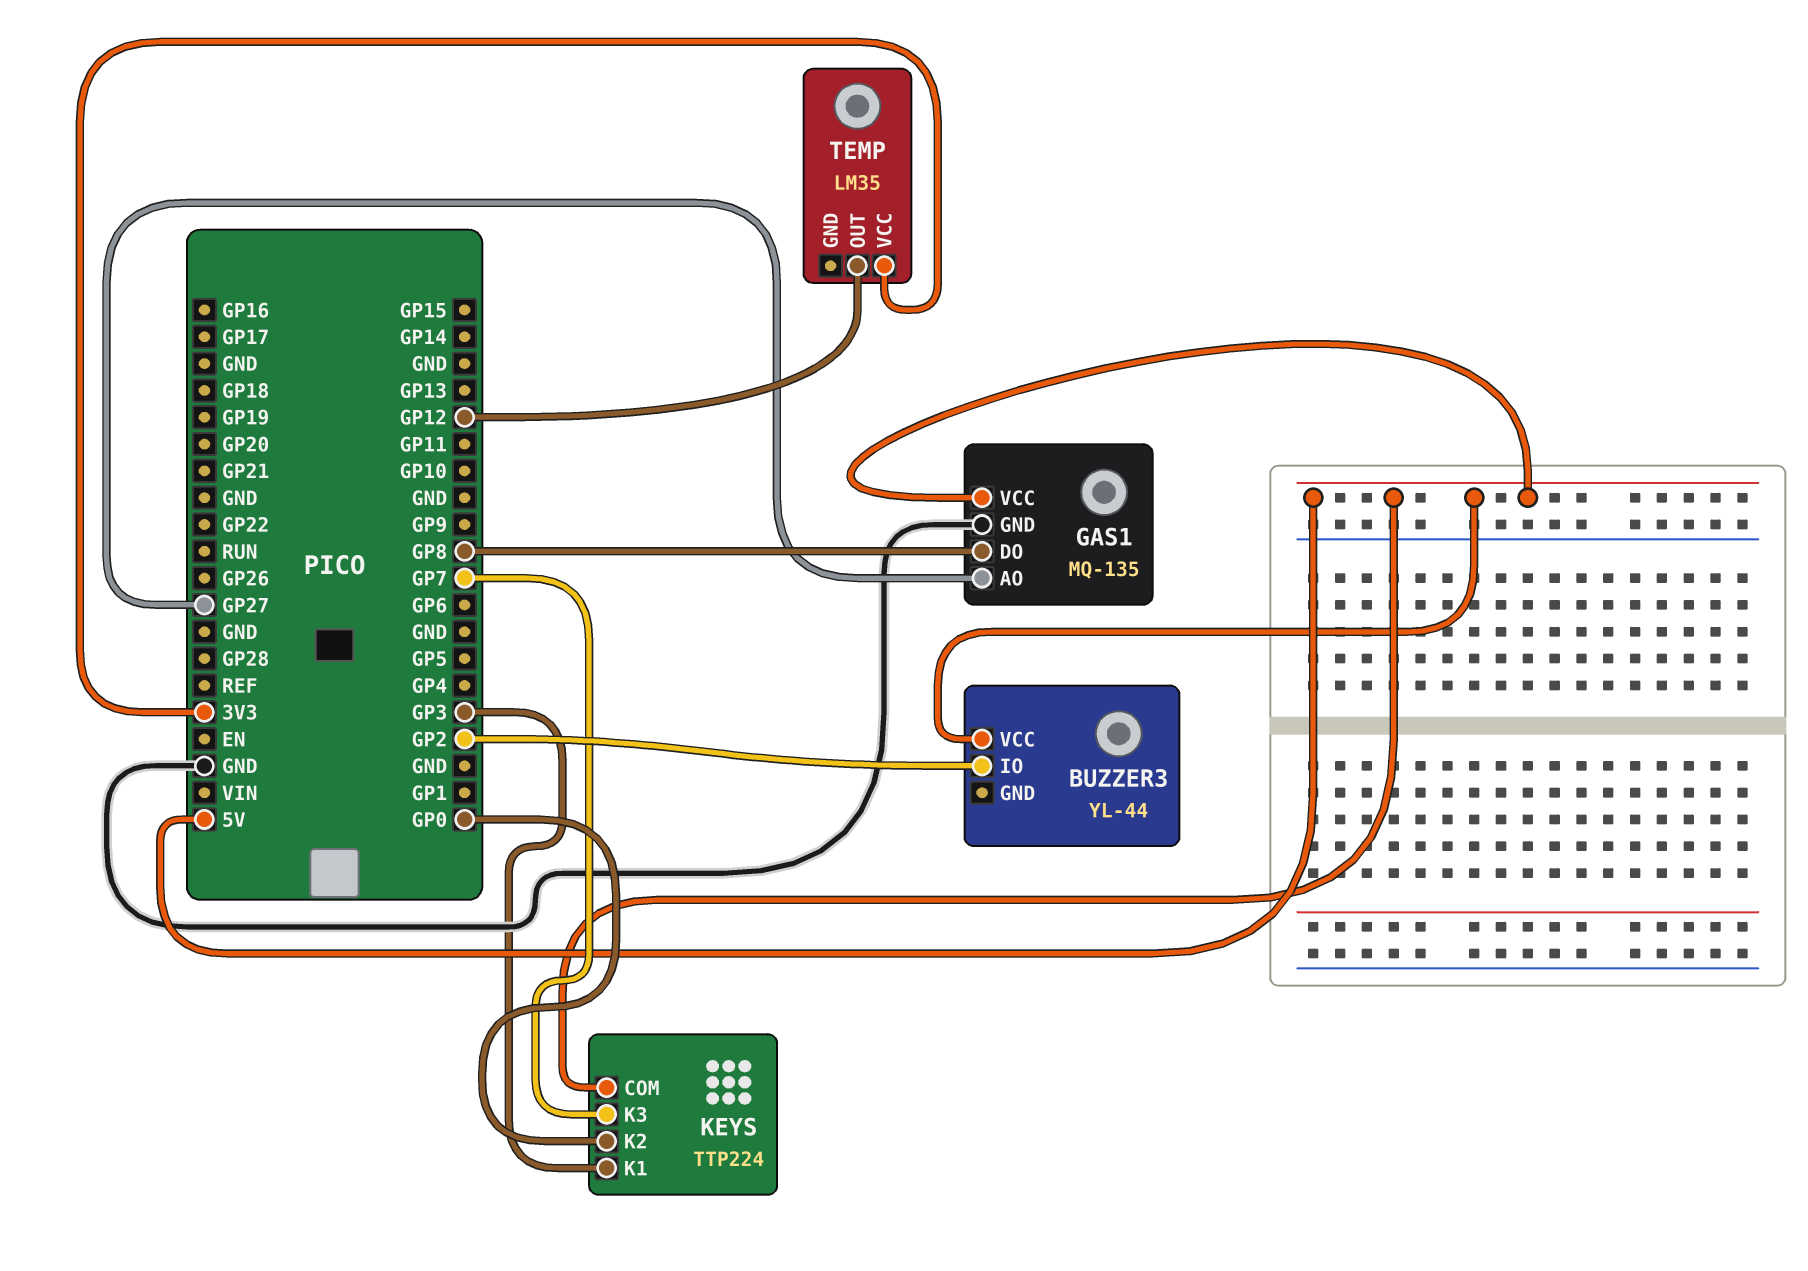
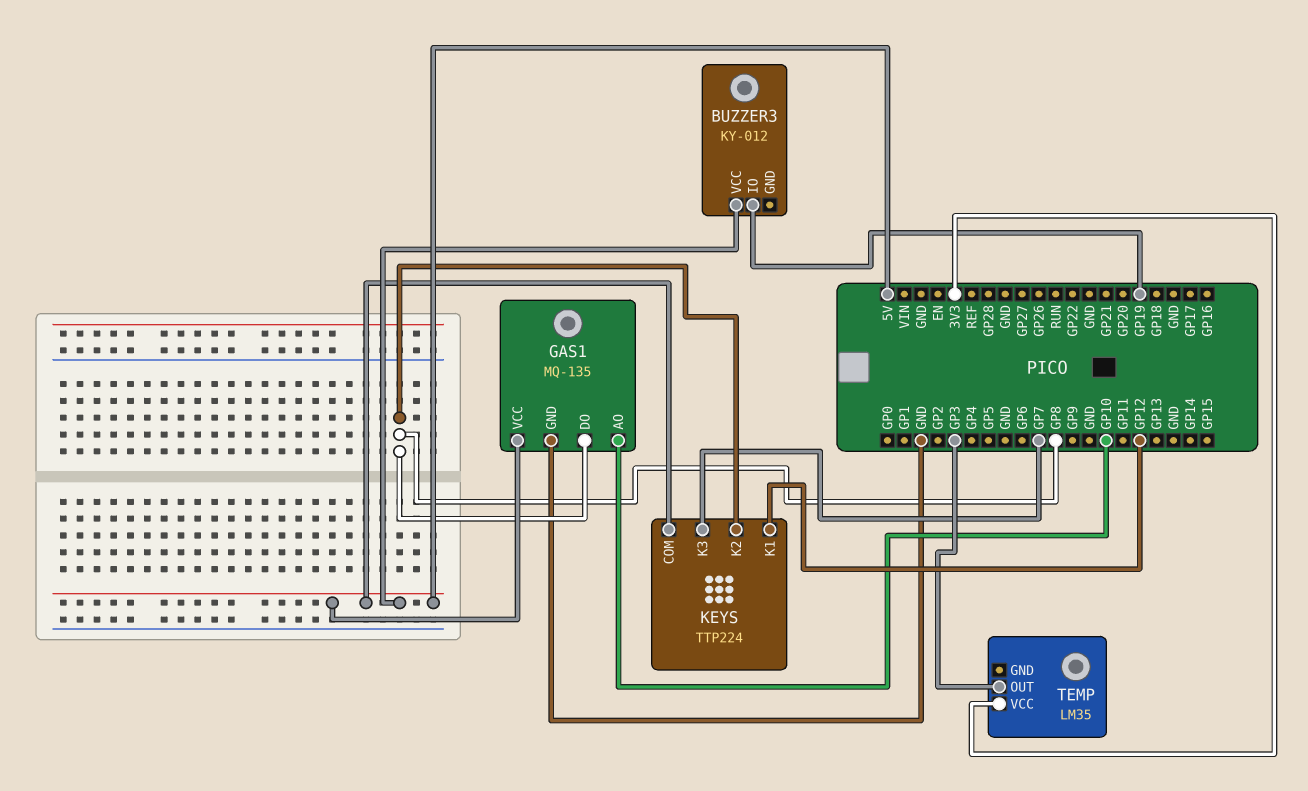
BUZZER3: YL-44 -> KY-012
BUZZER3 pin IO: GP2 -> GP19
GAS1 pin AO: GP27 -> GP10
KEYS pin K1: GP3 -> GP12
KEYS pin K2: GP0 -> GP8
TEMP pin OUT: GP12 -> GP3

